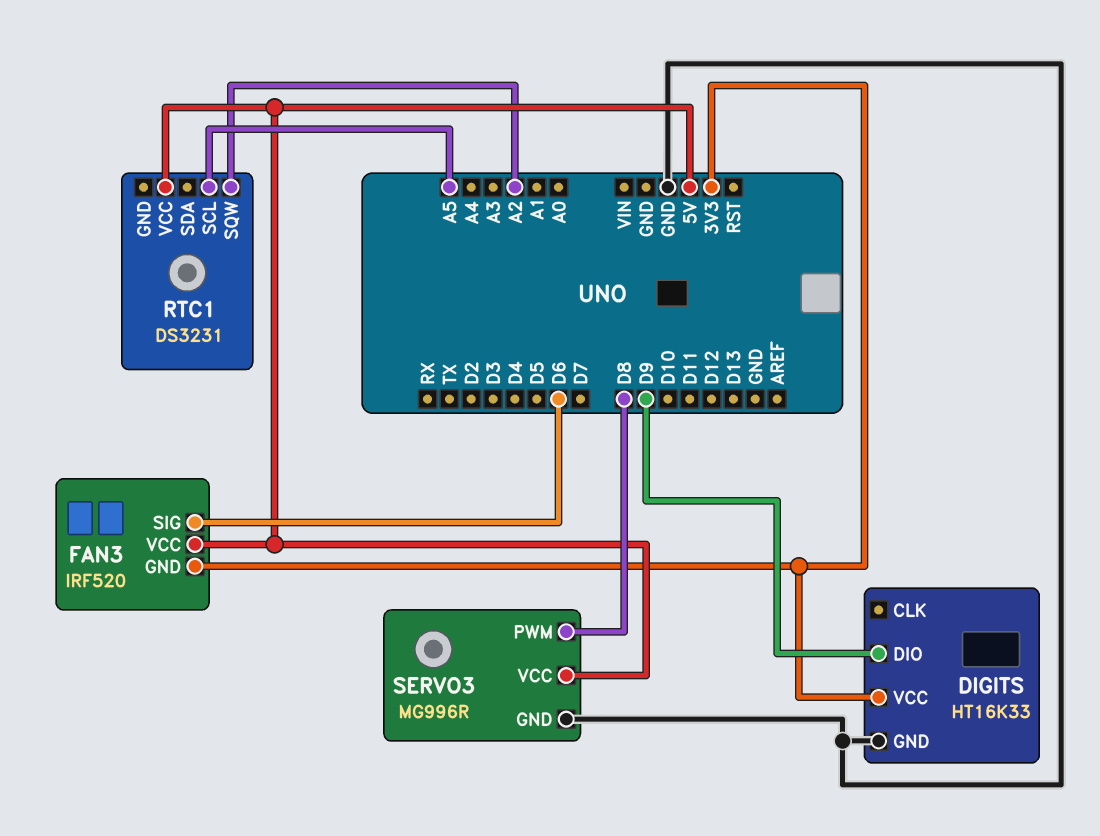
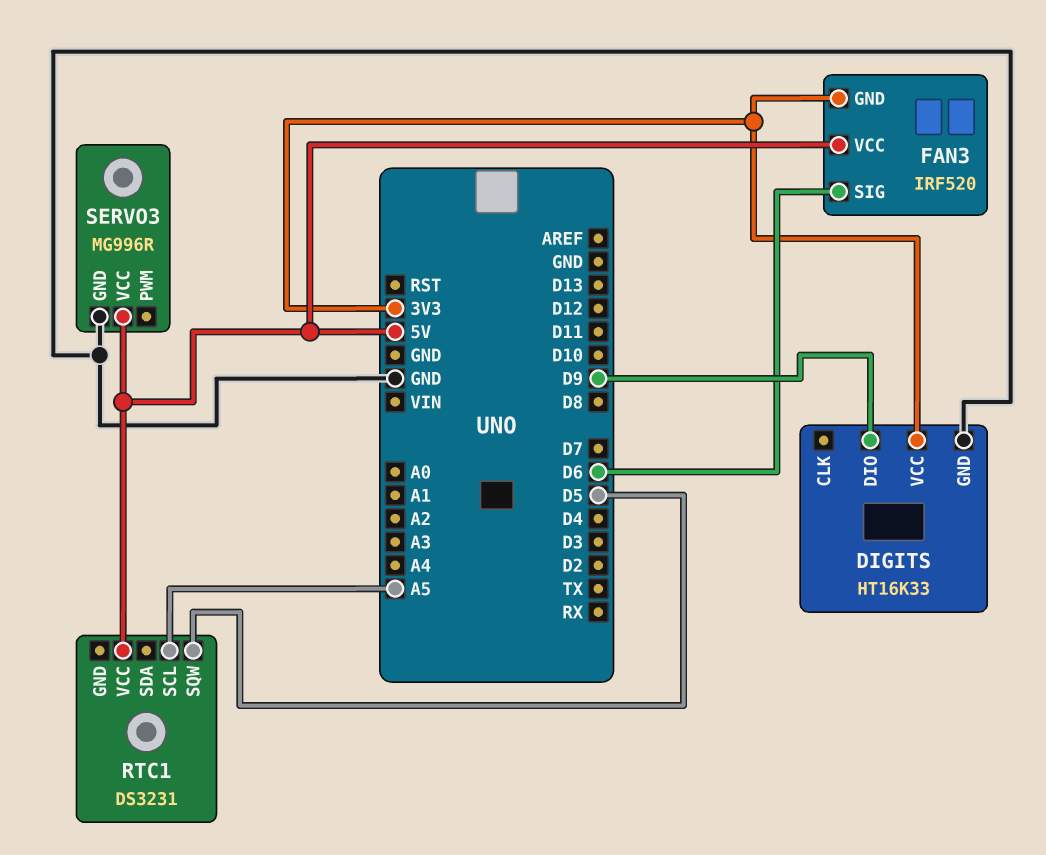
RTC1 pin SQW: A2 -> D5
SERVO3 pin PWM: D8 -> none

